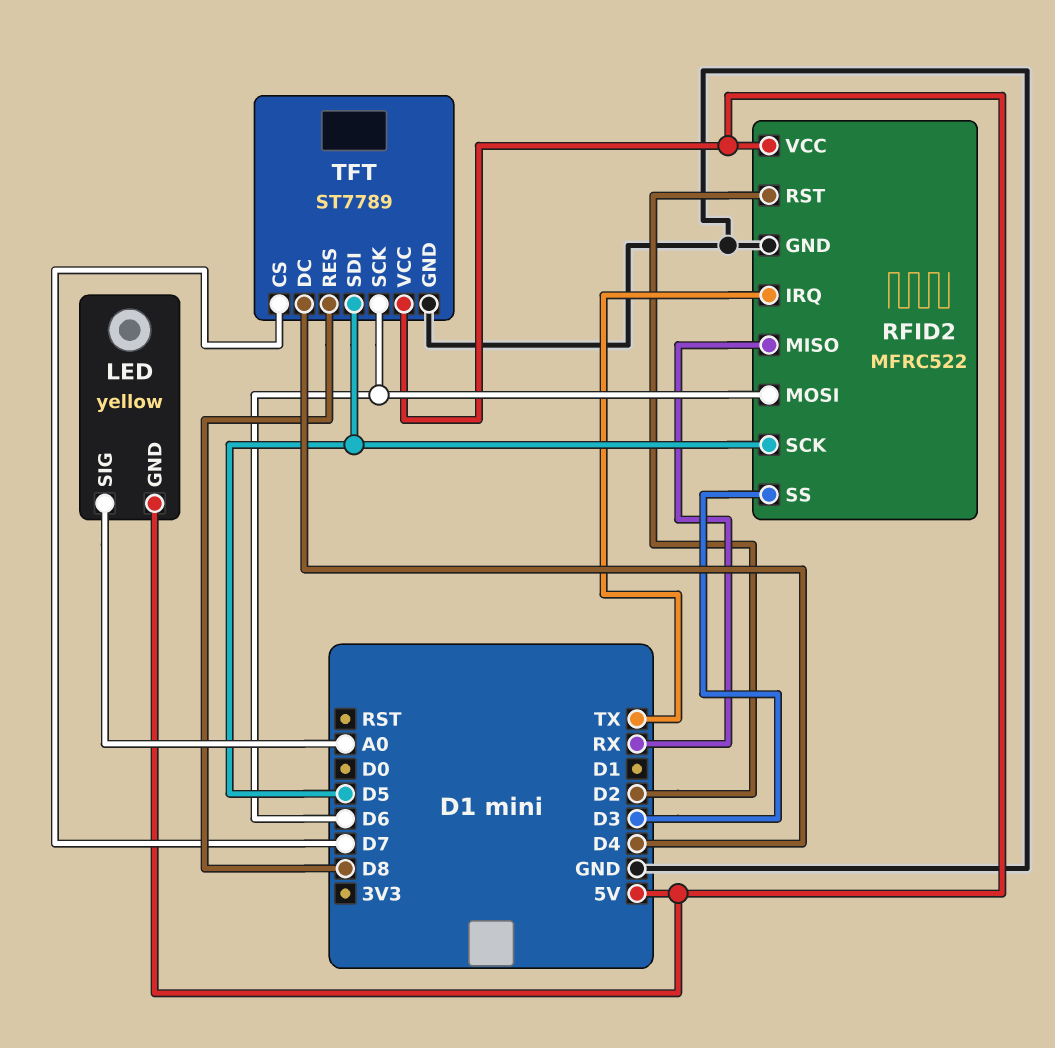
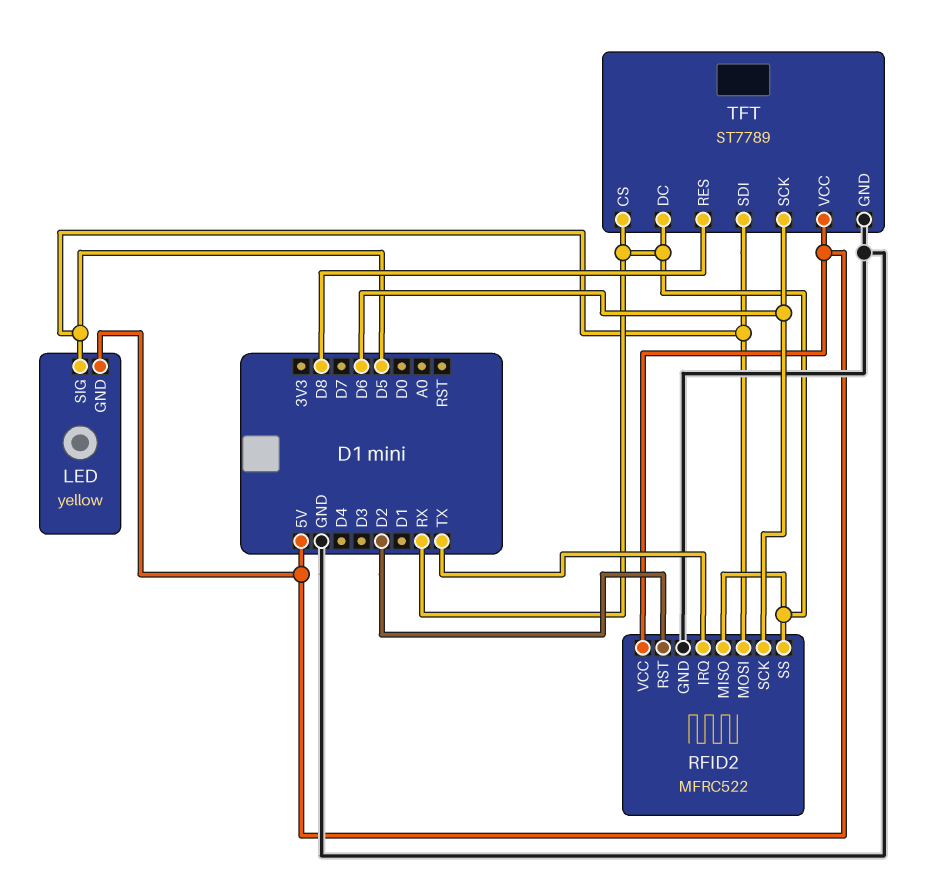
LED pin SIG: A0 -> D5
RFID2 pin MOSI: D6 -> D5
RFID2 pin SCK: D5 -> D6
RFID2 pin SS: D3 -> RX
TFT pin CS: D7 -> RX
TFT pin DC: D4 -> RX

